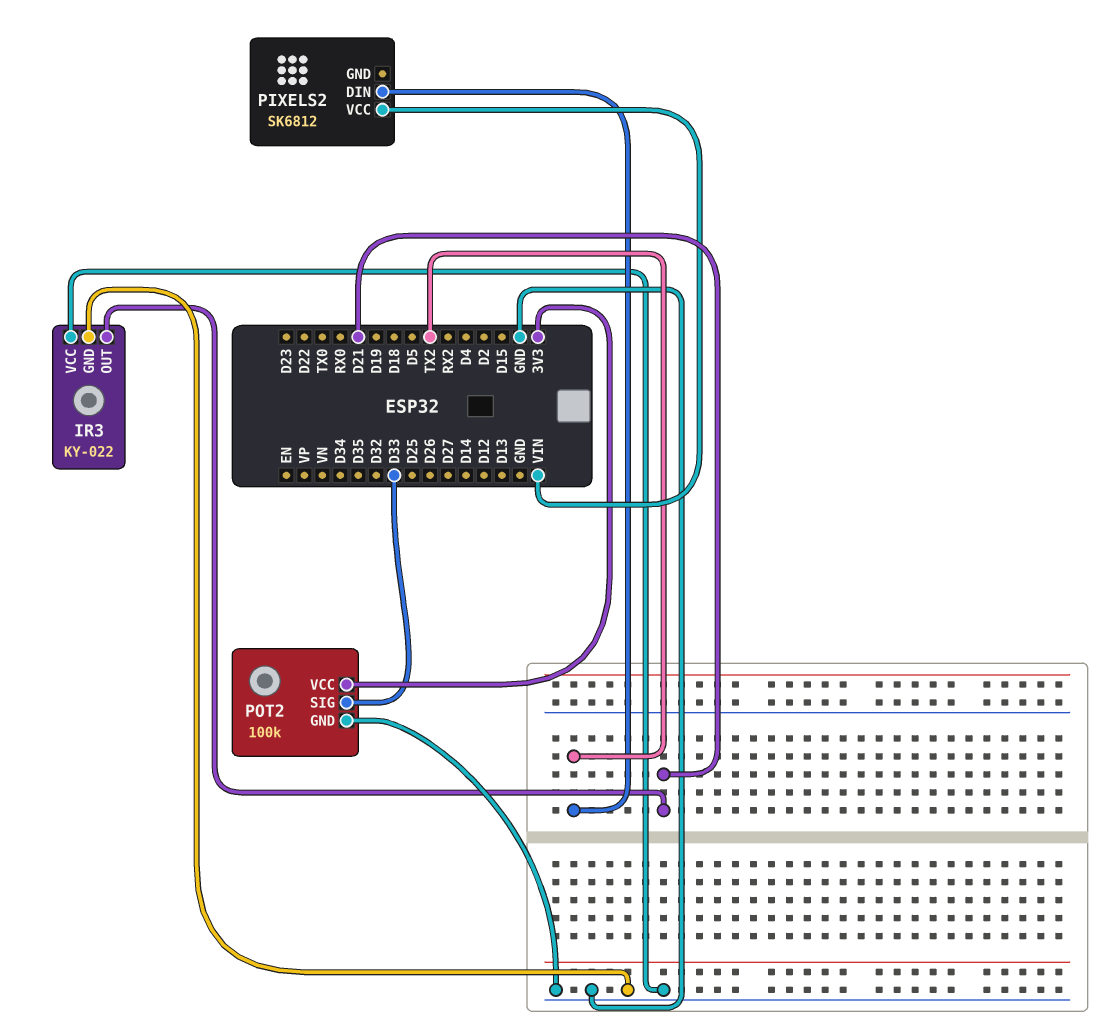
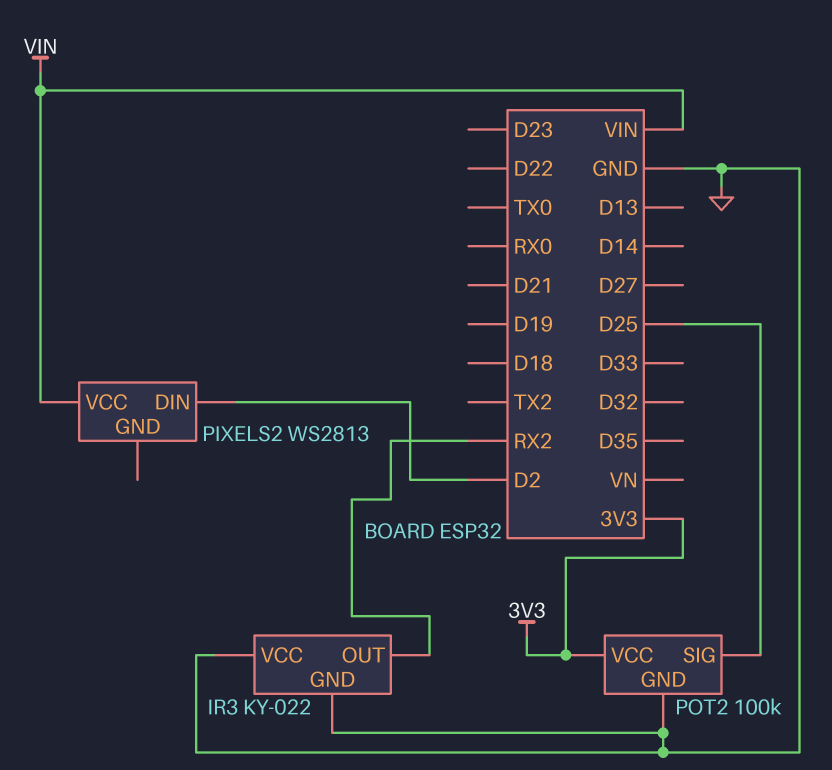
IR3 pin OUT: D21 -> RX2
PIXELS2: SK6812 -> WS2813
PIXELS2 pin DIN: TX2 -> D2
POT2 pin SIG: D33 -> D25

